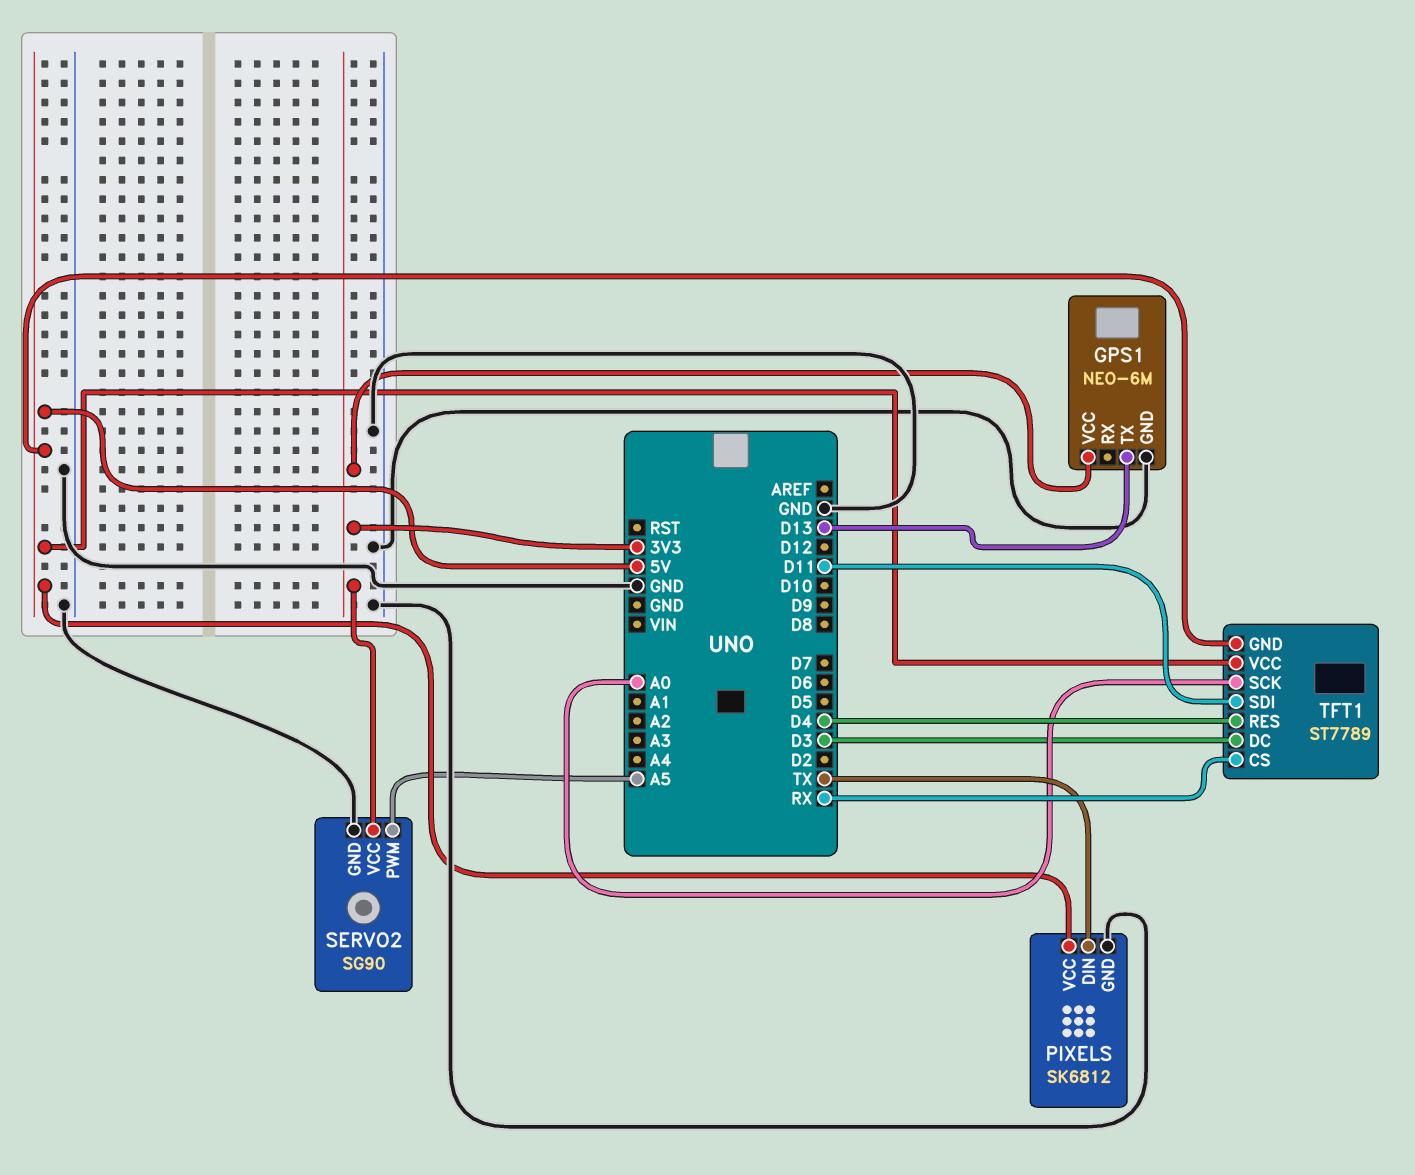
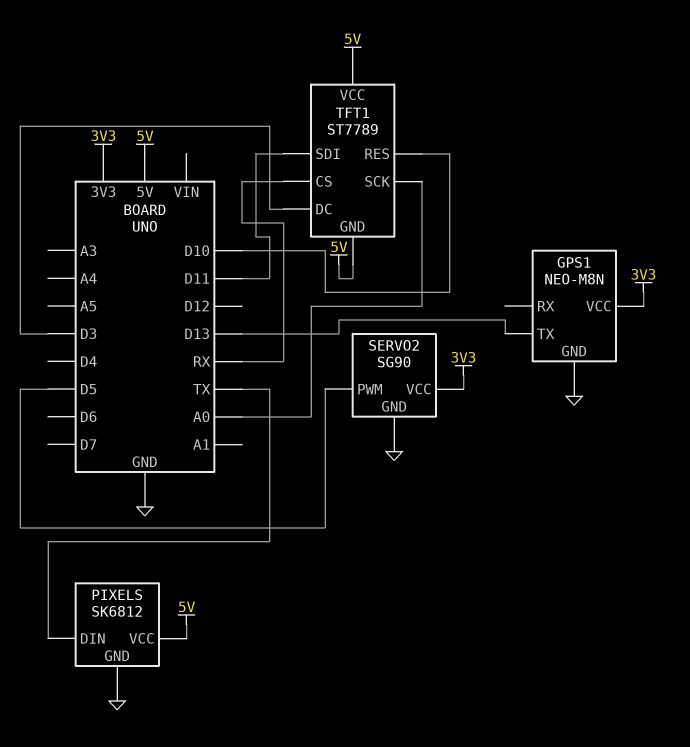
GPS1: NEO-6M -> NEO-M8N
SERVO2 pin PWM: A5 -> D5
TFT1 pin RES: D4 -> D10

